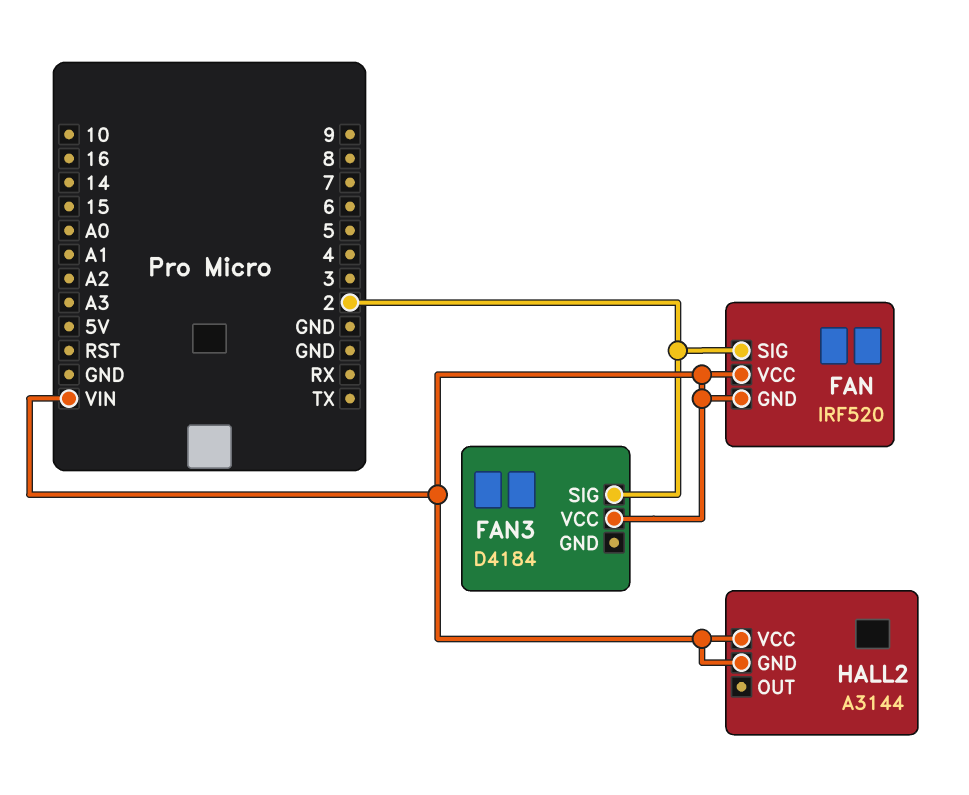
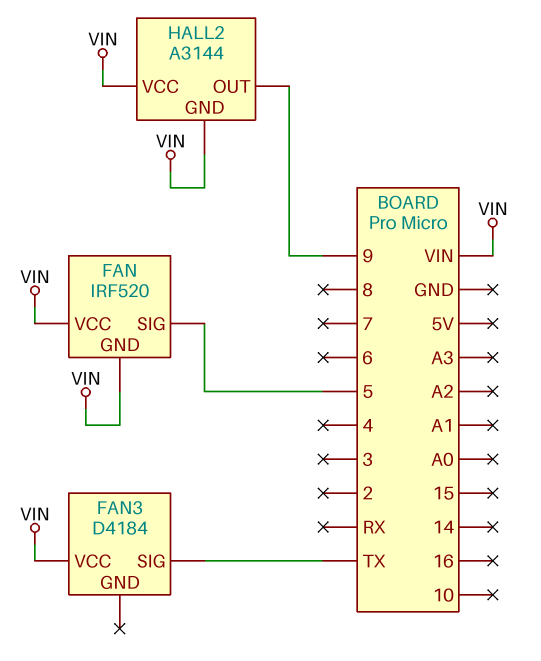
FAN pin SIG: 2 -> 5
FAN3 pin SIG: 2 -> TX
HALL2 pin OUT: none -> 9

